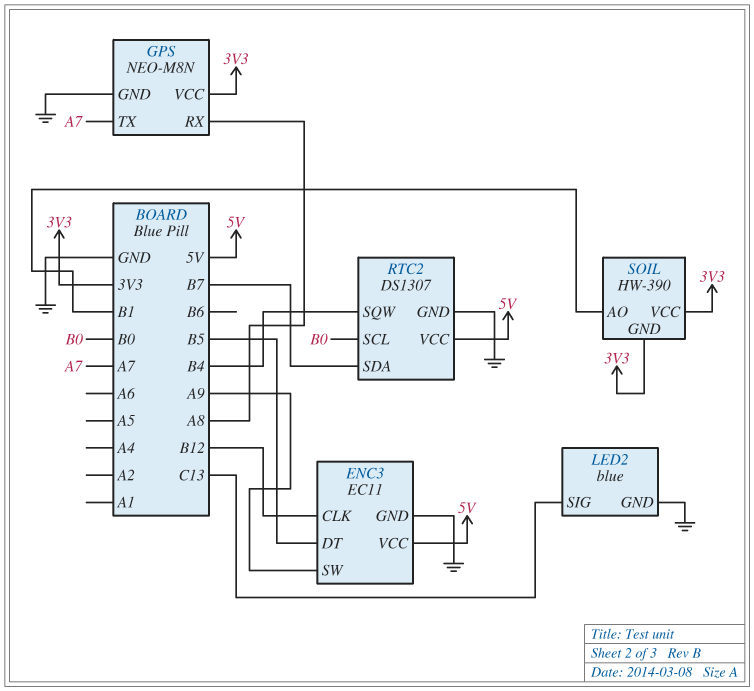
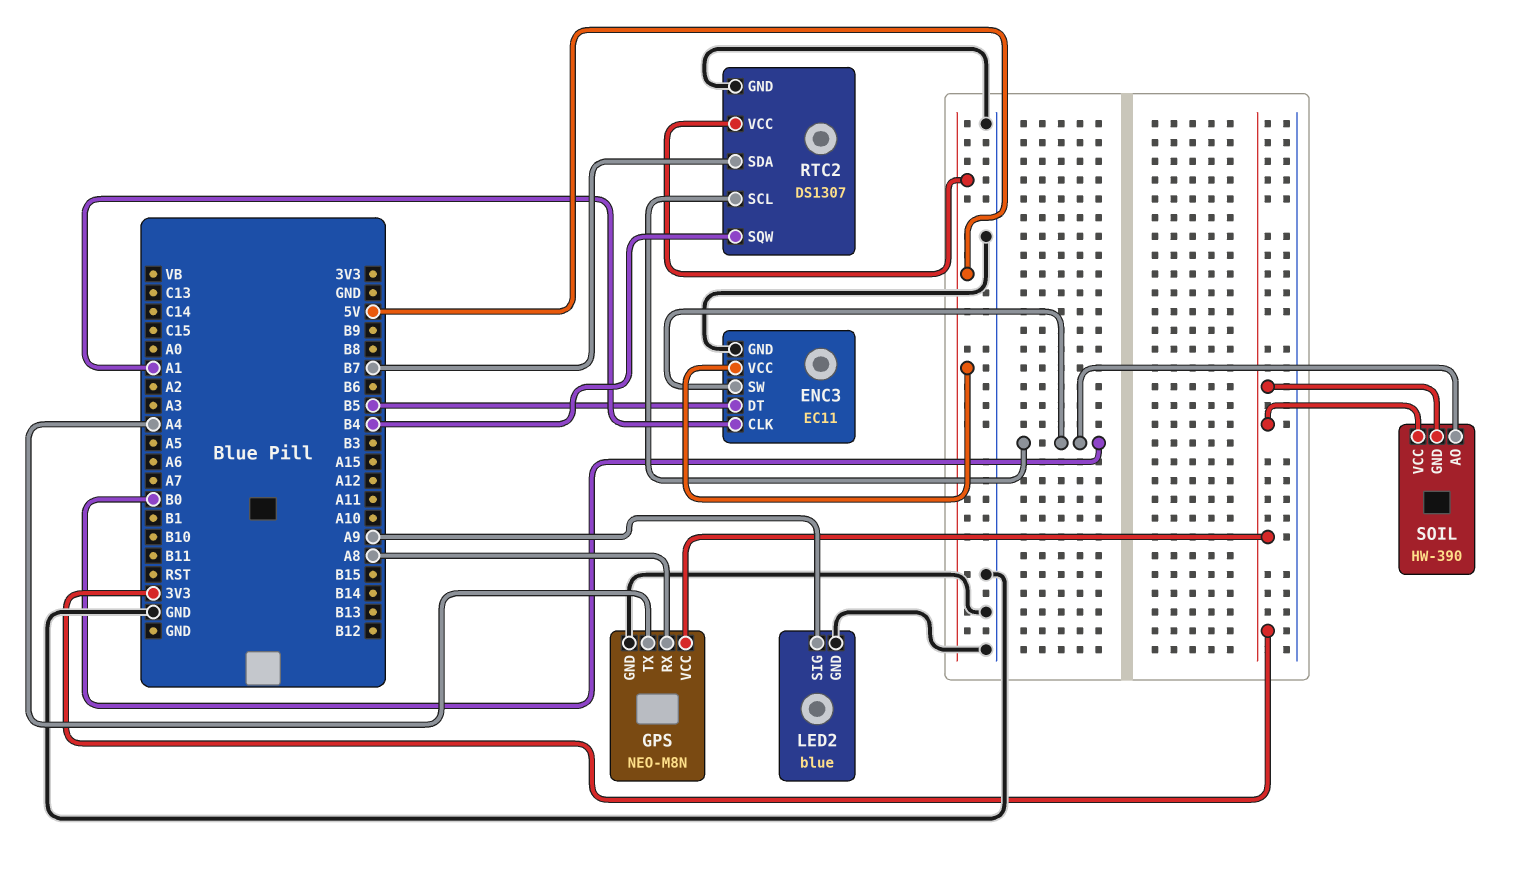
ENC3 pin CLK: B12 -> A1
ENC3 pin SW: A9 -> B0
GPS pin TX: A7 -> A4
LED2 pin SIG: C13 -> A9
SOIL pin AO: B1 -> B0

